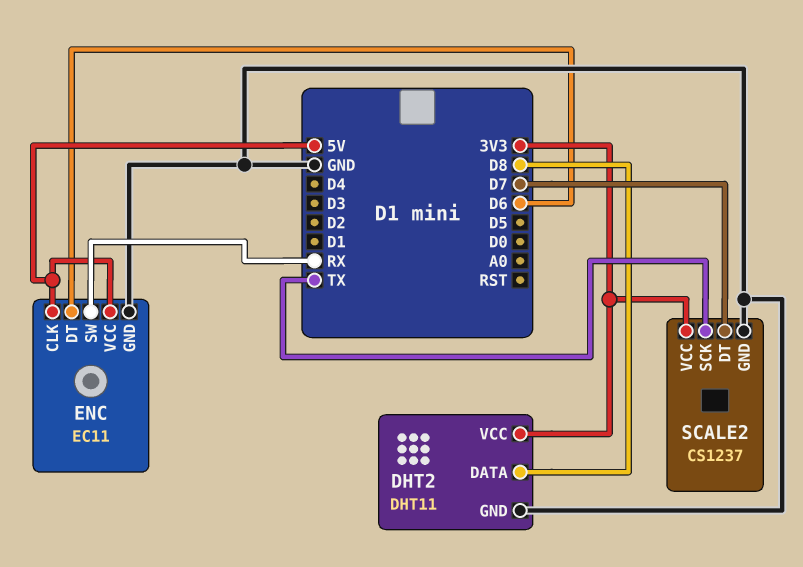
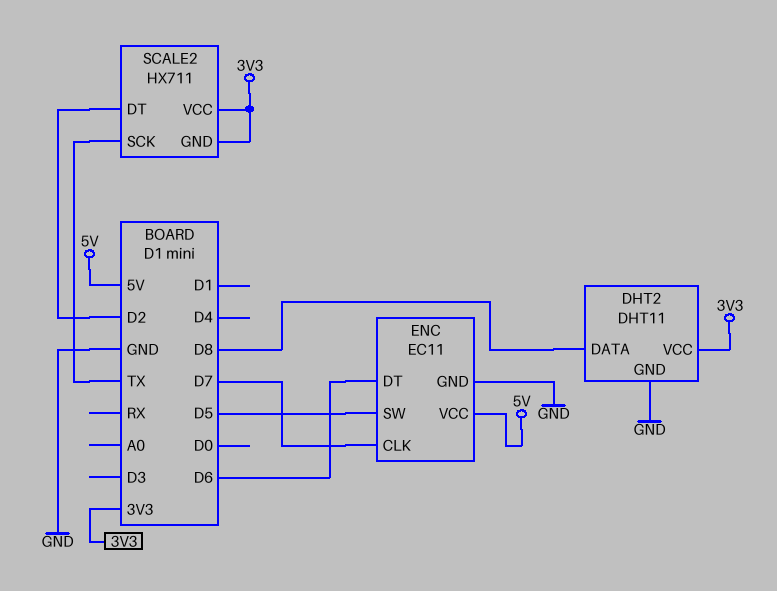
ENC pin CLK: 5V -> D7
ENC pin SW: RX -> D5
SCALE2: CS1237 -> HX711
SCALE2 pin DT: D7 -> D2
SCALE2 pin GND: GND -> 3V3

